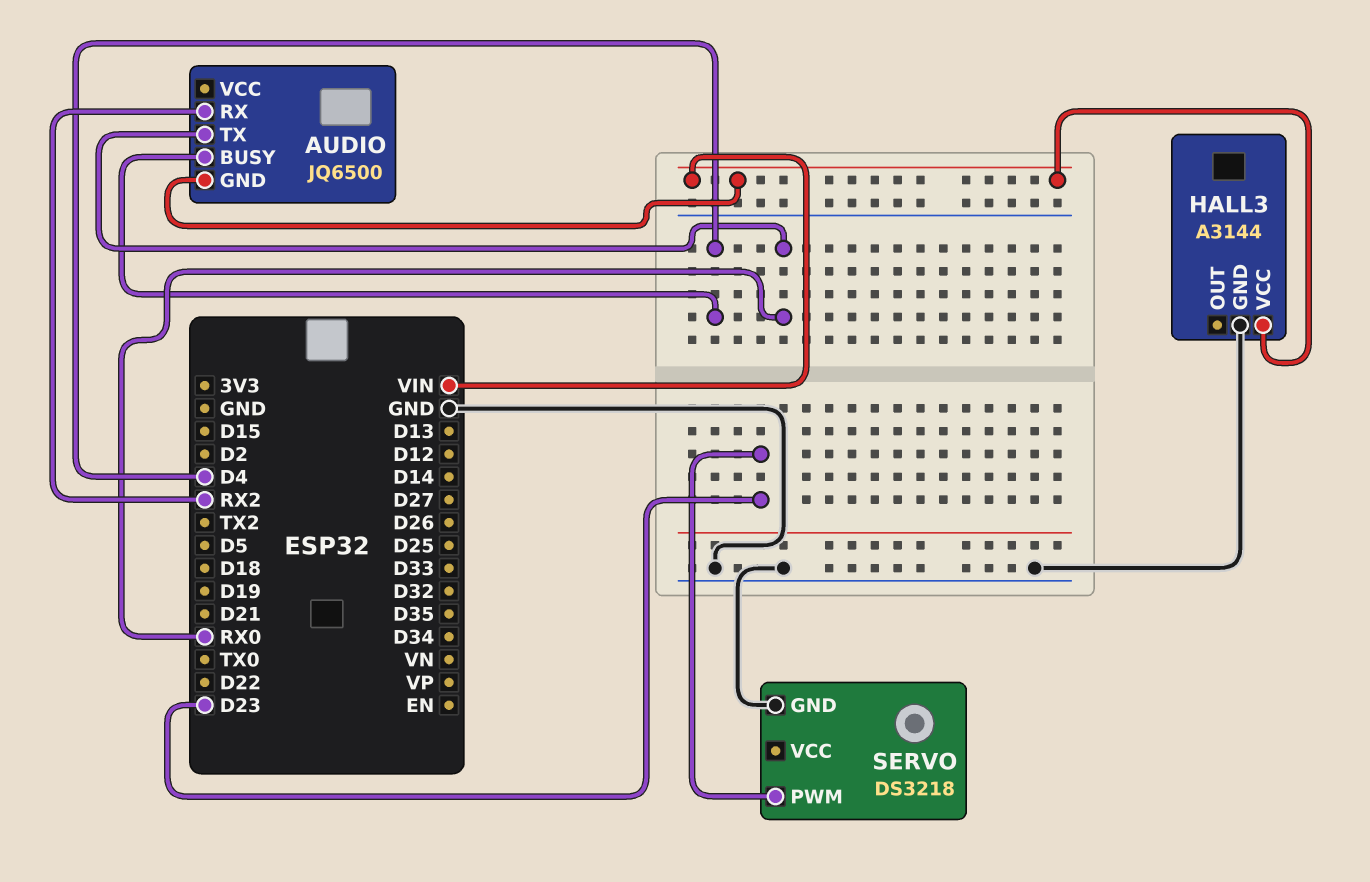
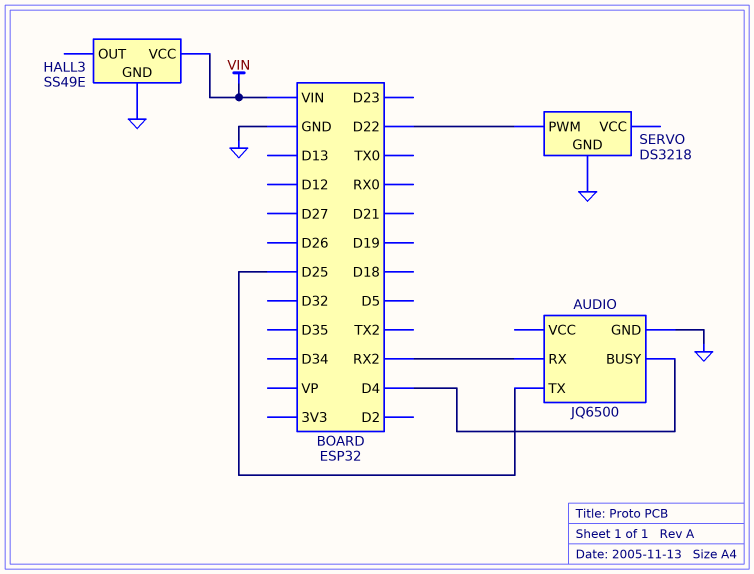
AUDIO pin GND: VIN -> GND
AUDIO pin TX: RX0 -> D25
HALL3: A3144 -> SS49E
SERVO pin PWM: D23 -> D22

